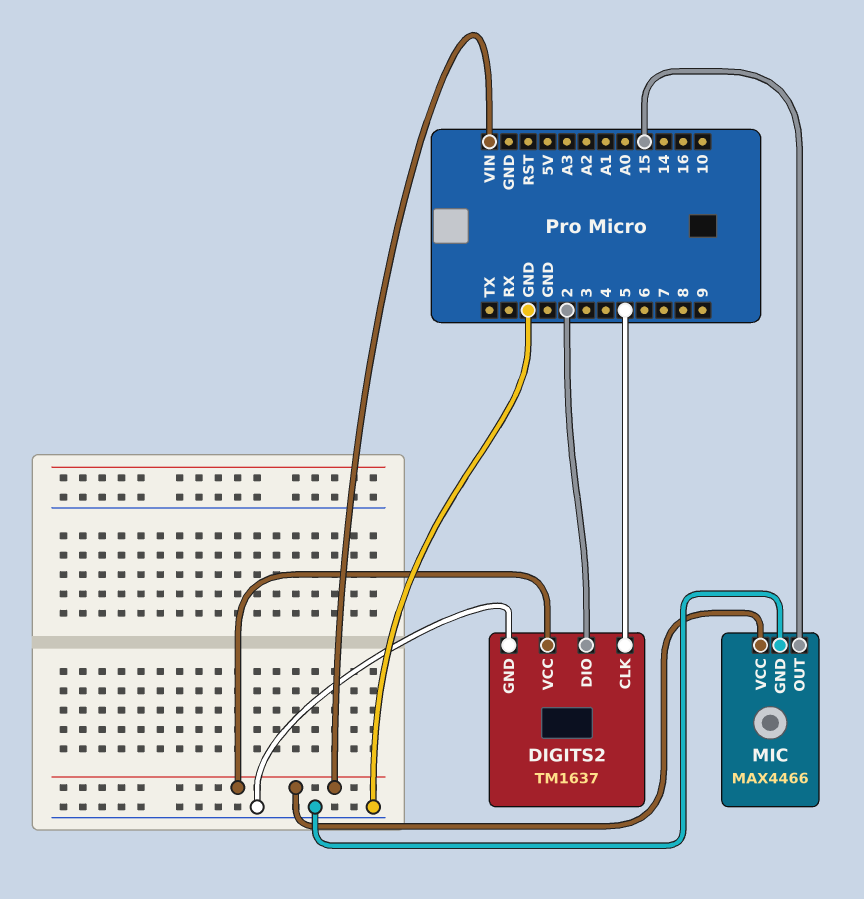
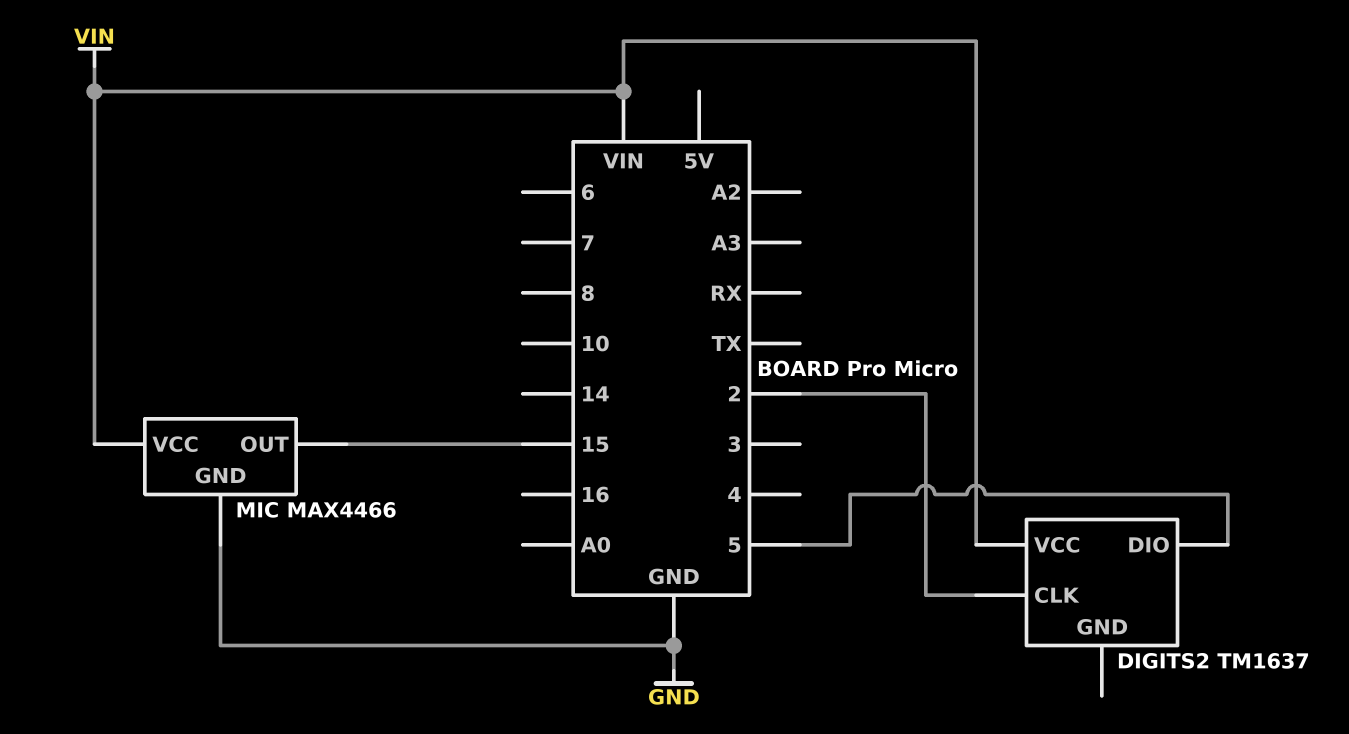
DIGITS2 pin CLK: 5 -> 2
DIGITS2 pin DIO: 2 -> 5
DIGITS2 pin GND: GND -> none

